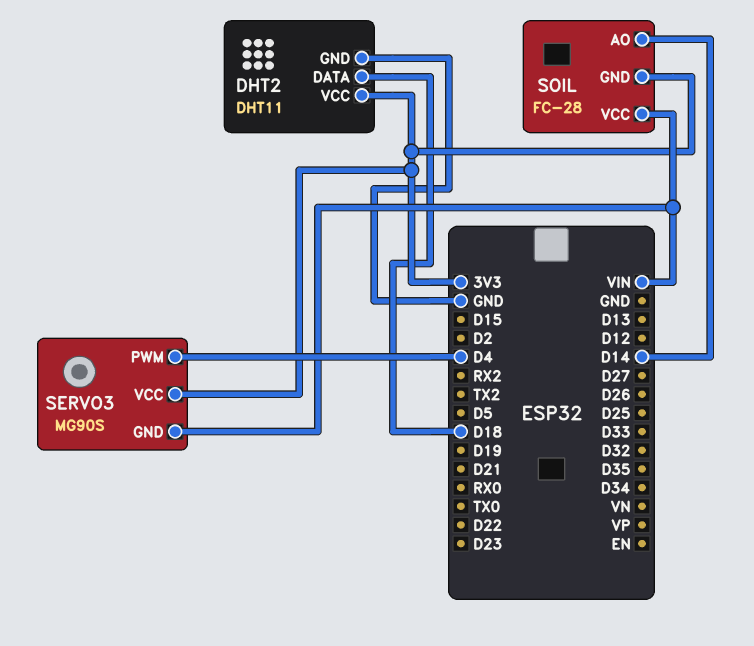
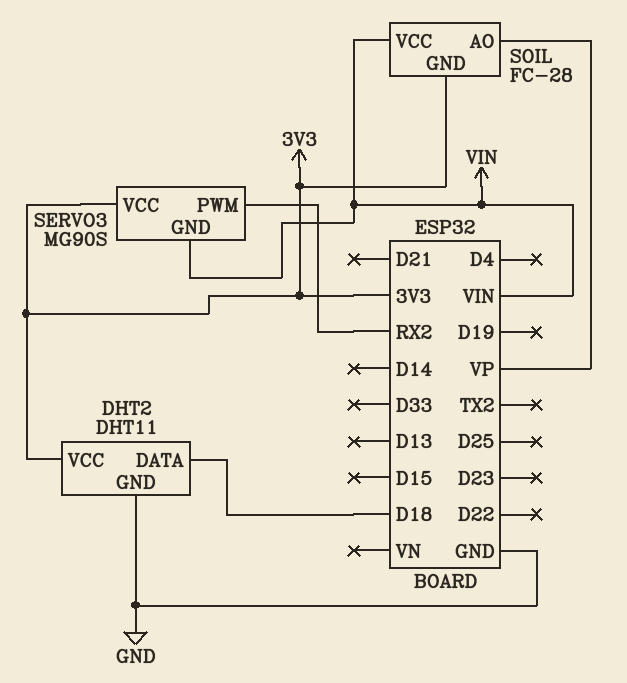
SERVO3 pin PWM: D4 -> RX2
SOIL pin AO: D14 -> VP

